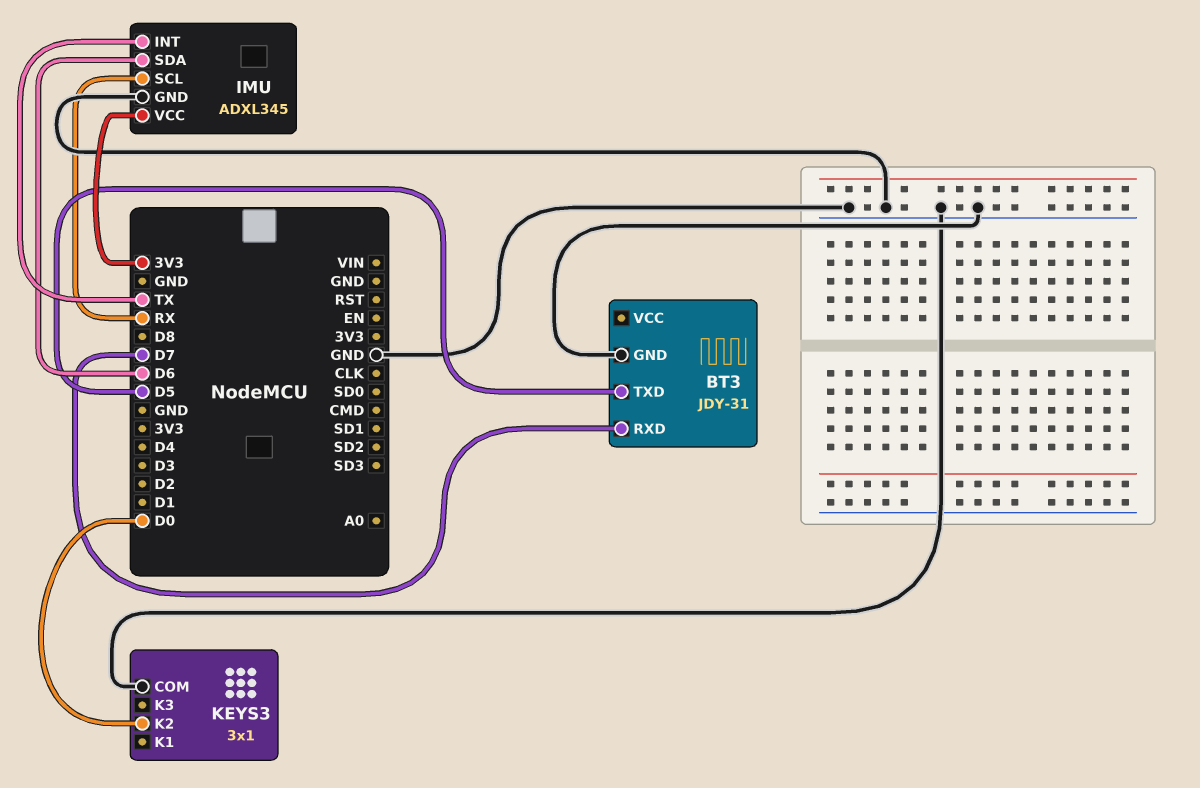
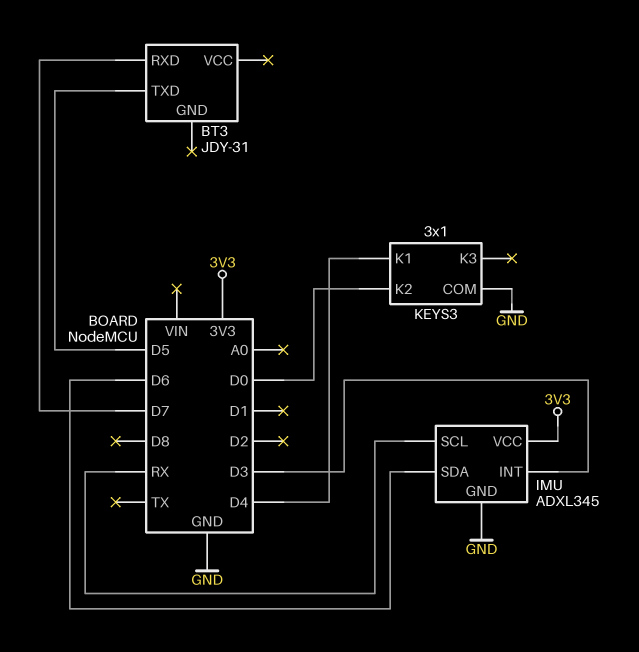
BT3 pin GND: GND -> none
IMU pin INT: TX -> D3
KEYS3 pin K1: none -> D4

